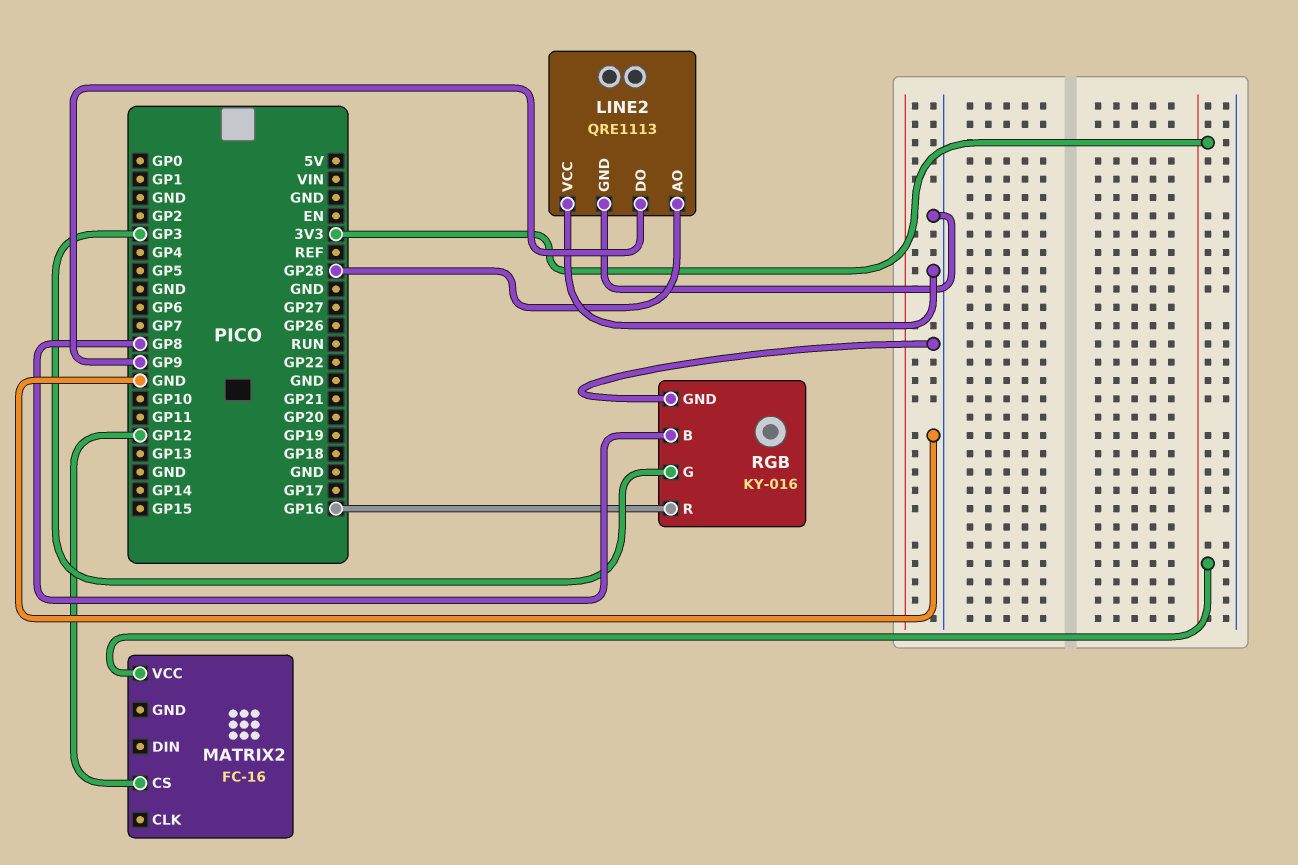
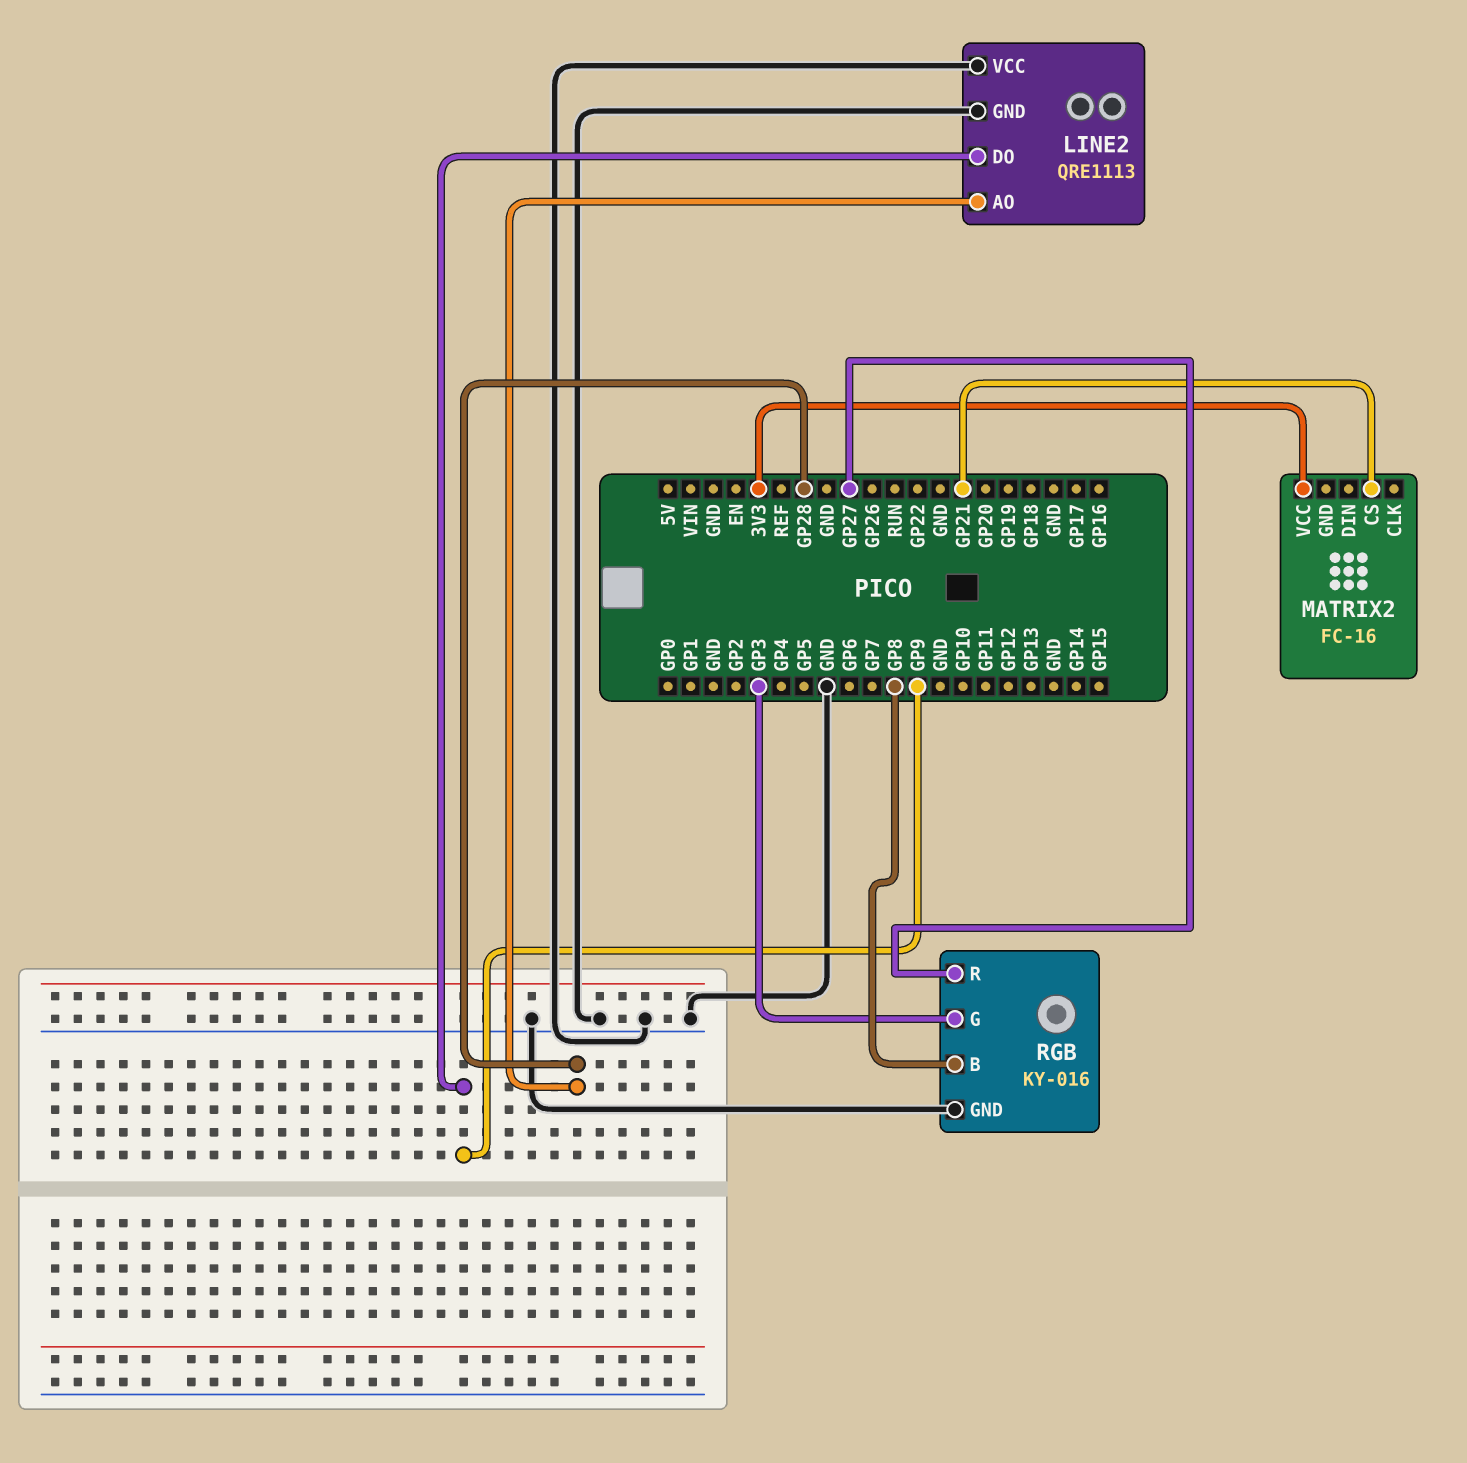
MATRIX2 pin CS: GP12 -> GP21
RGB pin R: GP16 -> GP27

